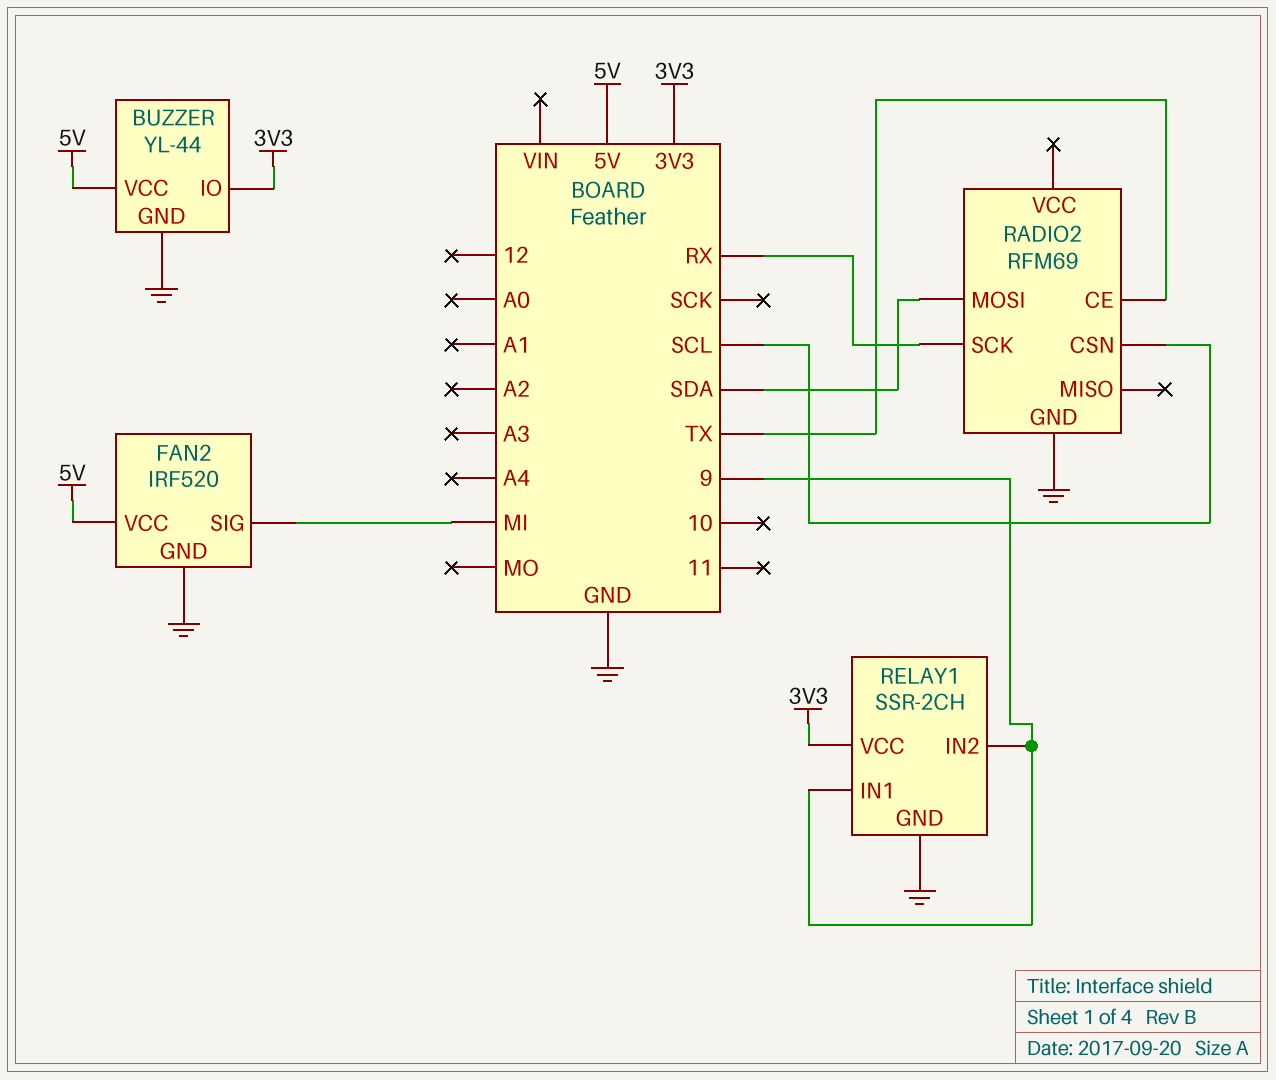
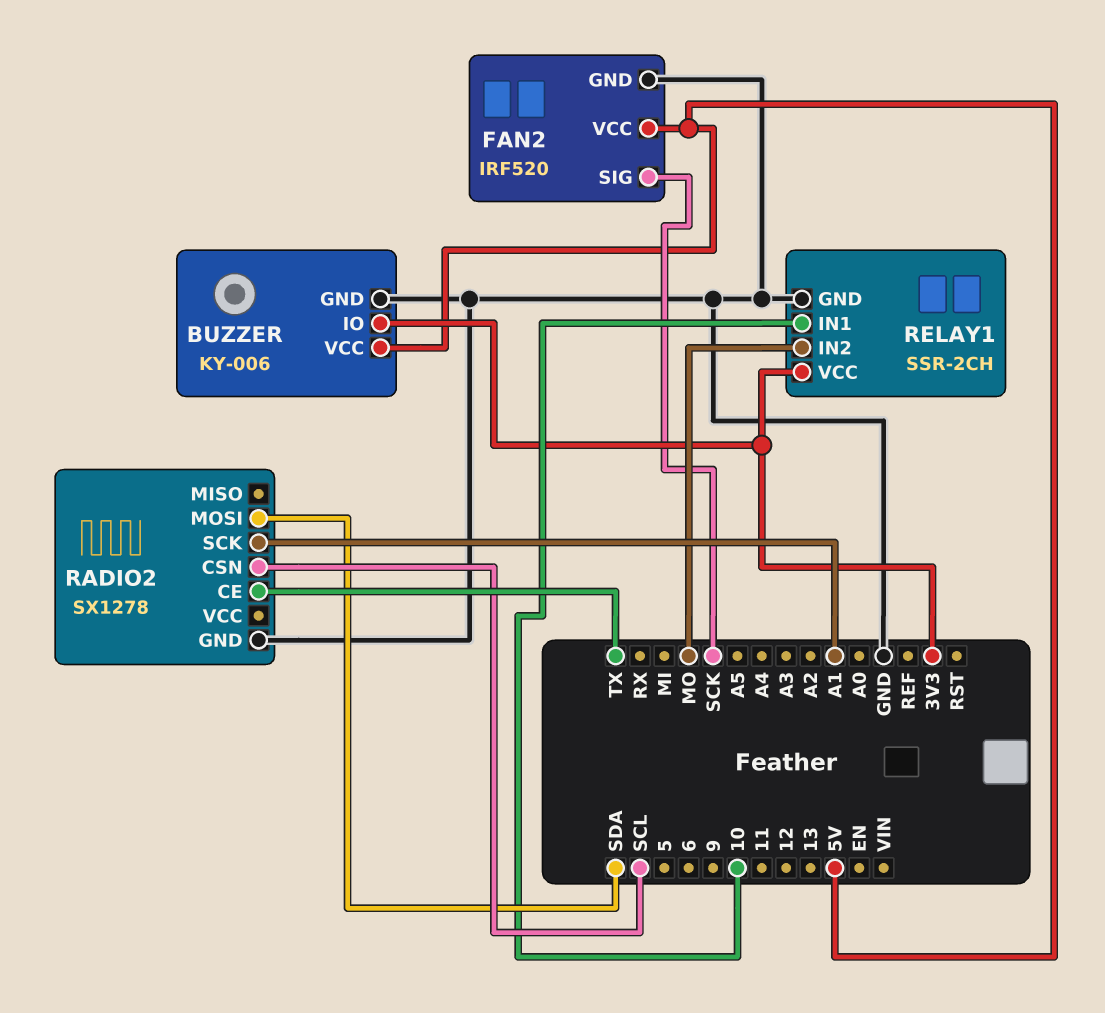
BUZZER: YL-44 -> KY-006
FAN2 pin SIG: MI -> SCK
RADIO2: RFM69 -> SX1278
RADIO2 pin SCK: RX -> A1
RELAY1 pin IN1: 9 -> 10
RELAY1 pin IN2: 9 -> MO

